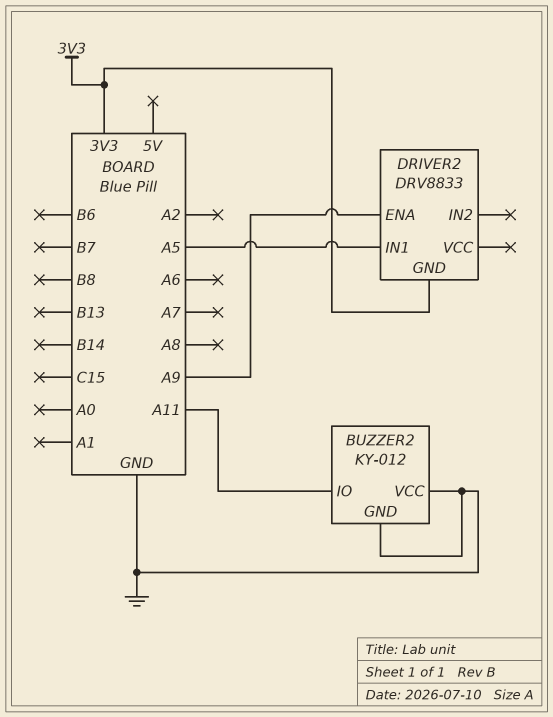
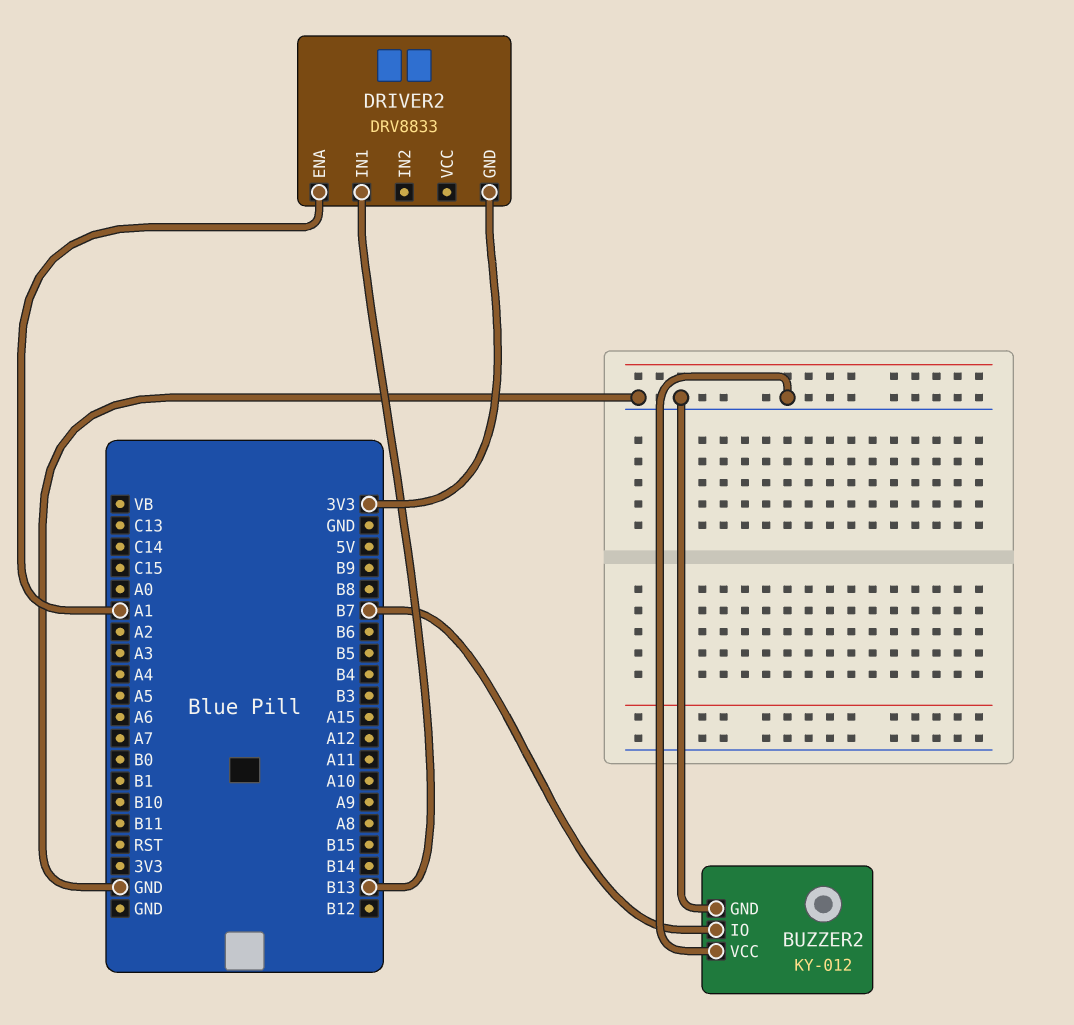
BUZZER2 pin IO: A11 -> B7
DRIVER2 pin ENA: A9 -> A1
DRIVER2 pin IN1: A5 -> B13

